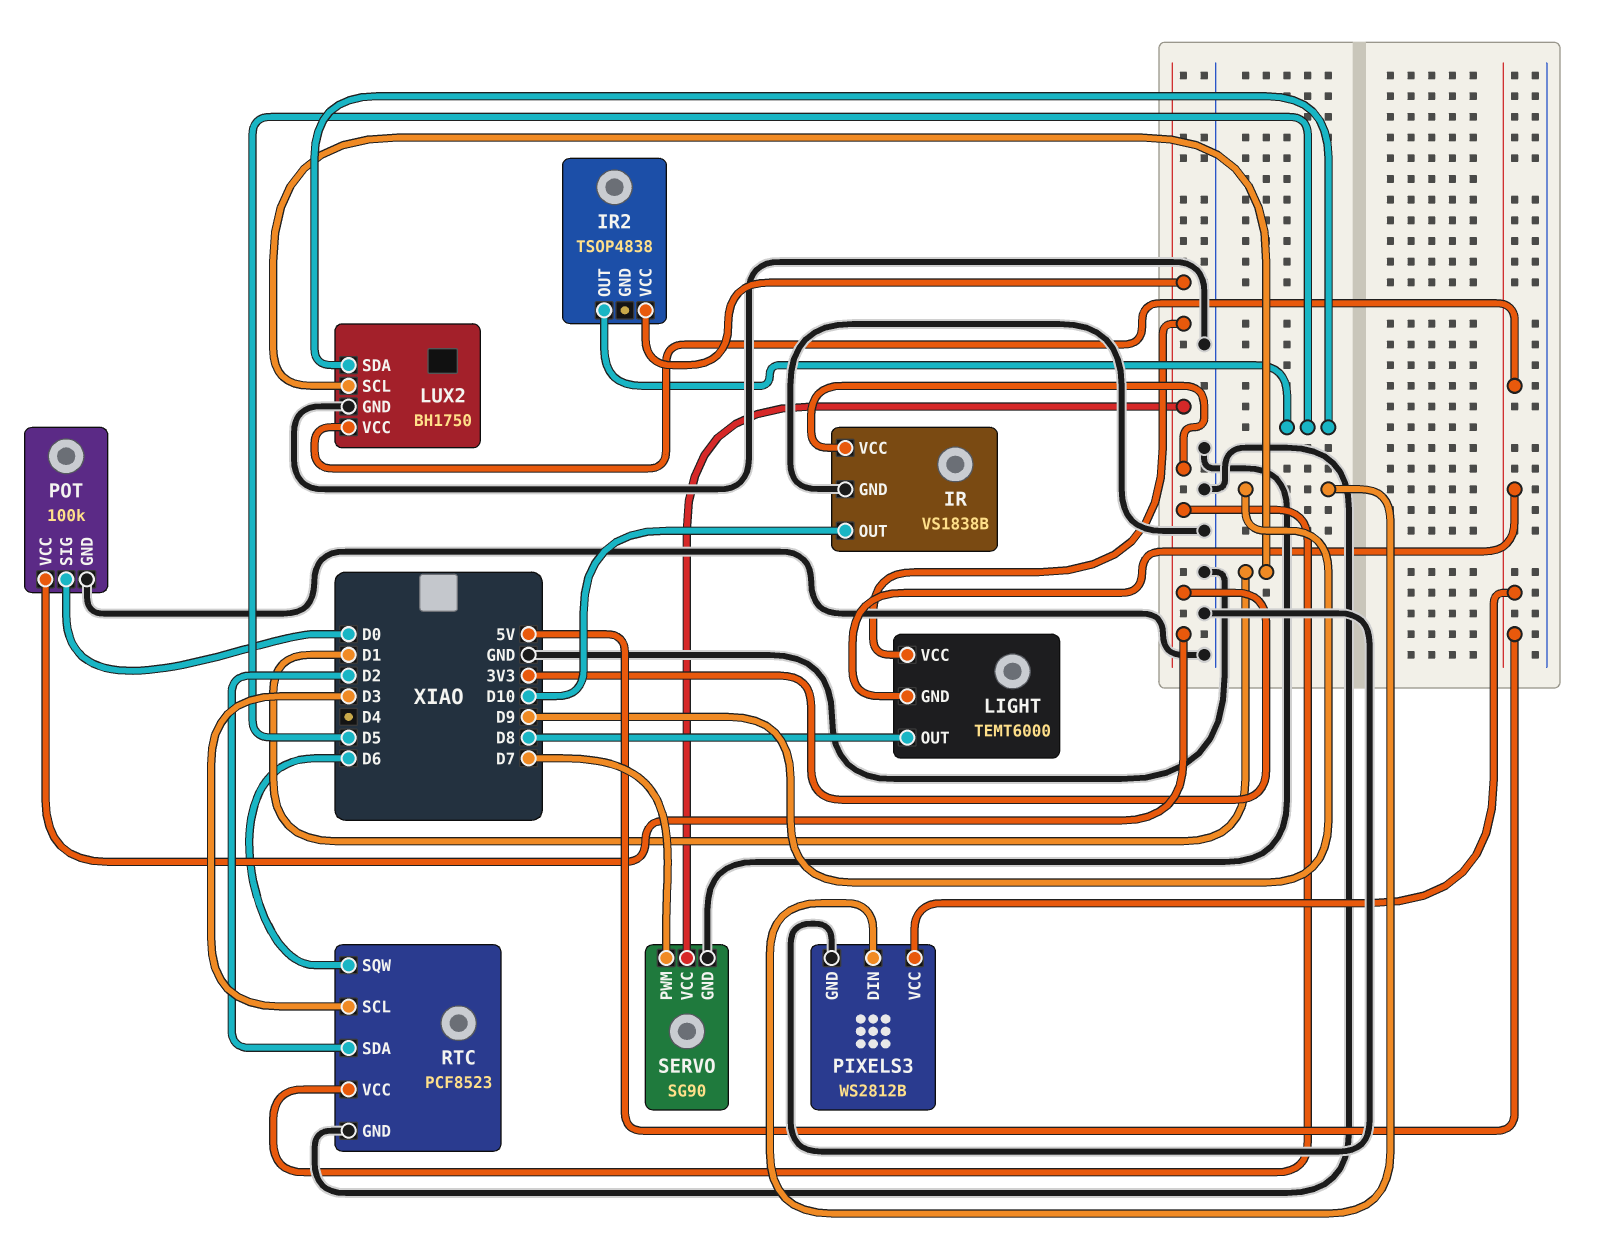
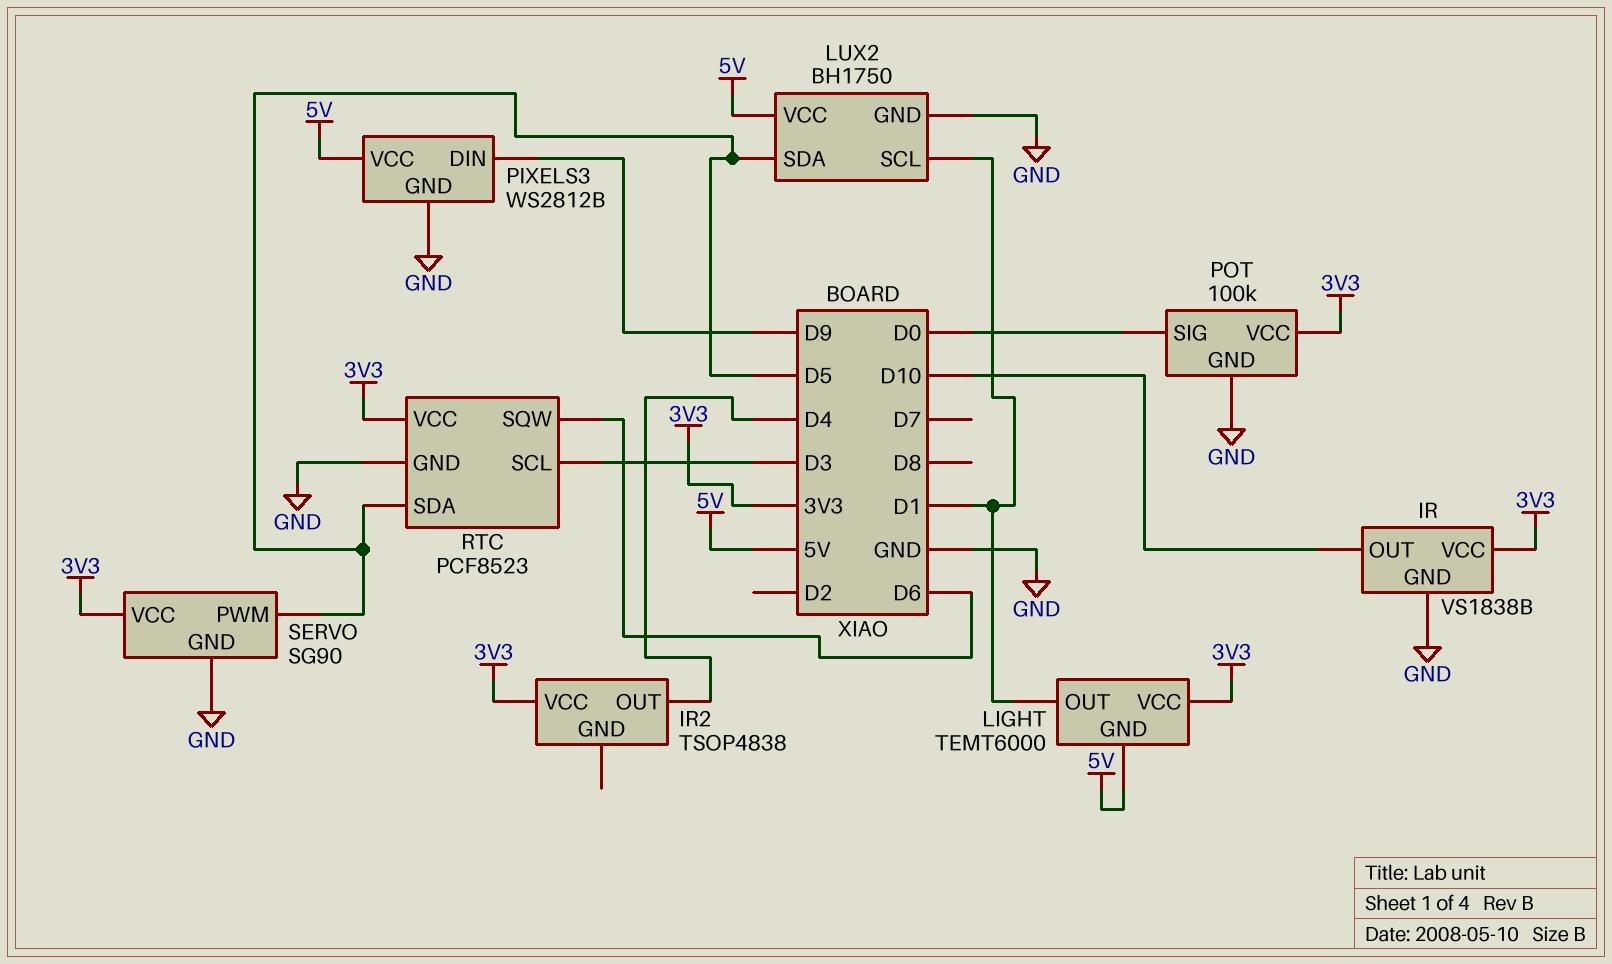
IR2 pin OUT: D5 -> D4
LIGHT pin OUT: D8 -> D1
RTC pin SDA: D2 -> D5
SERVO pin PWM: D7 -> D5

